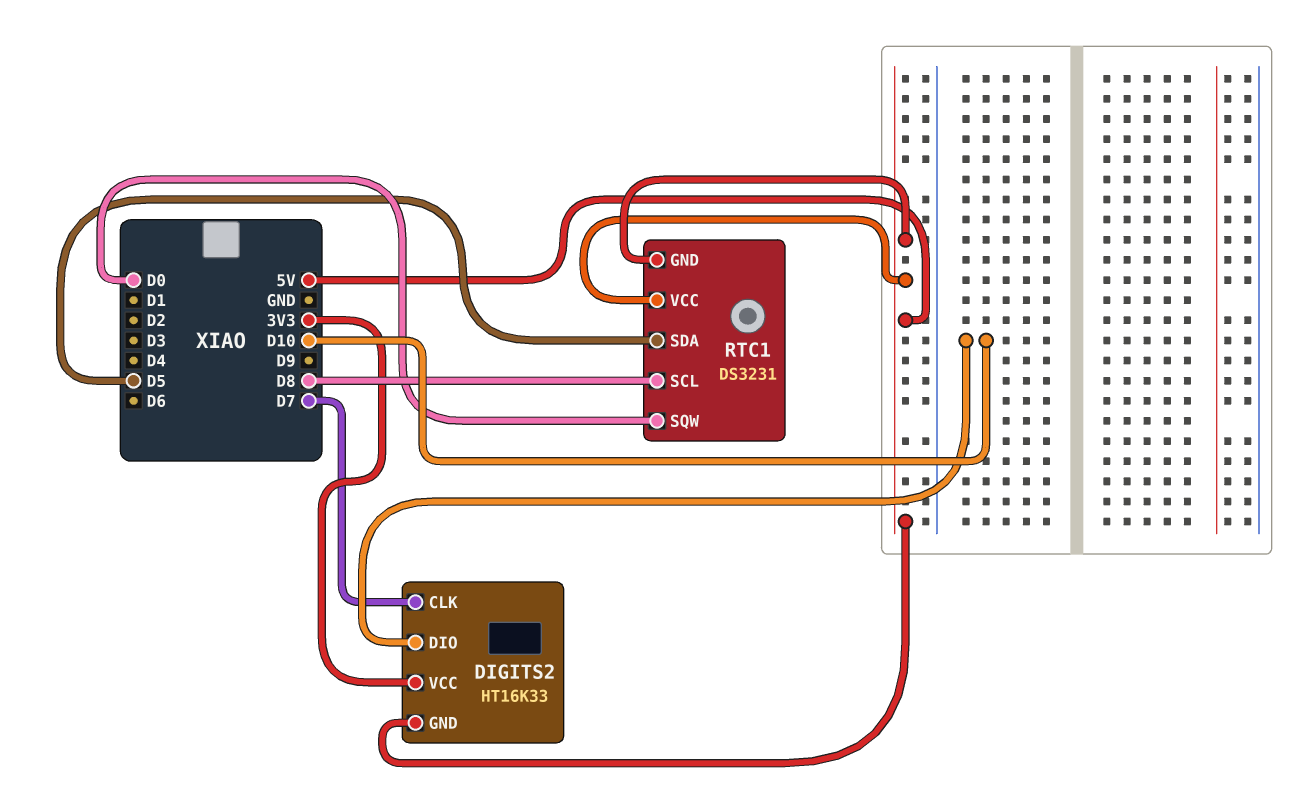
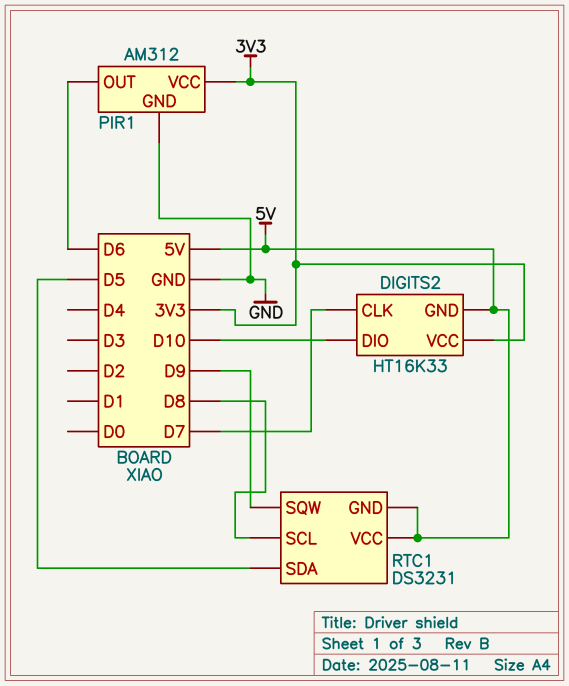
PIR1: none -> AM312
PIR1 pin GND: none -> GND
PIR1 pin OUT: none -> D6
PIR1 pin VCC: none -> 3V3
RTC1 pin SQW: D0 -> D9

